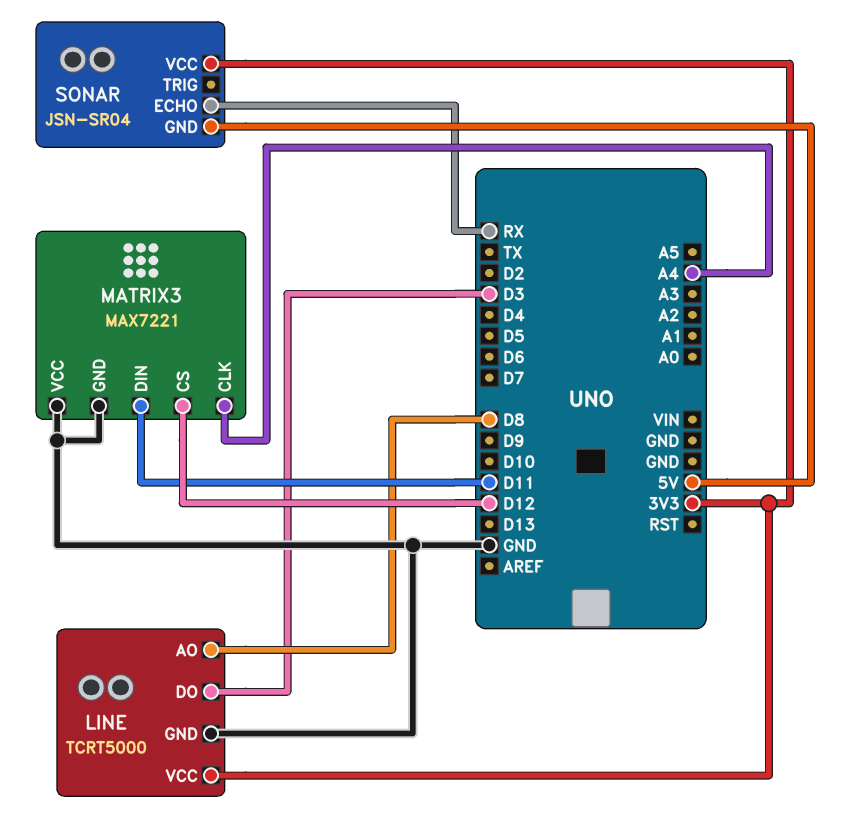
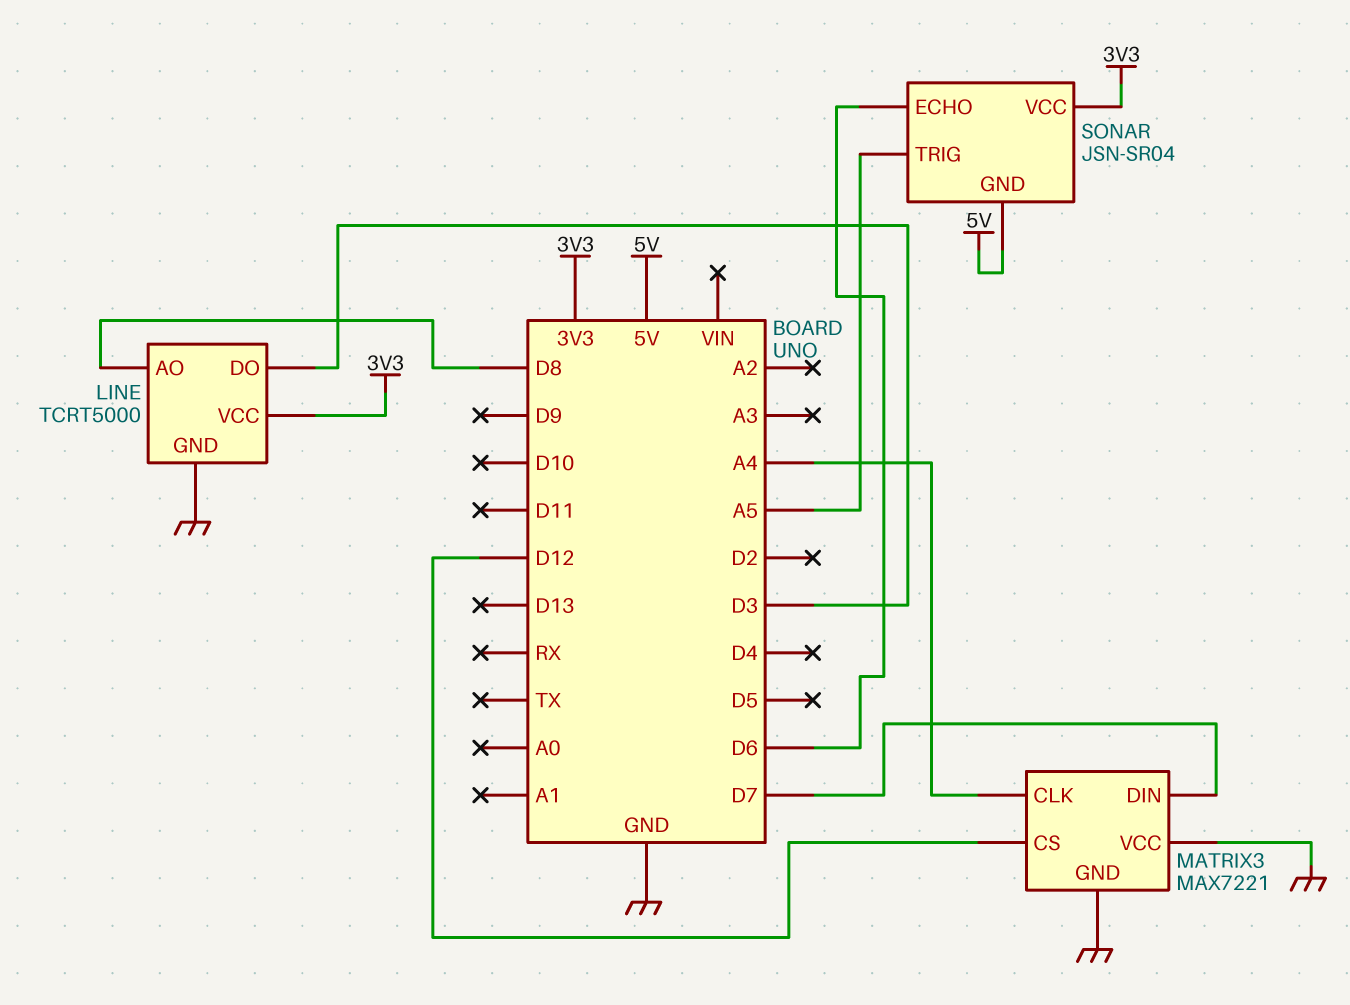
MATRIX3 pin DIN: D11 -> D7
SONAR pin ECHO: RX -> D6
SONAR pin TRIG: none -> A5

